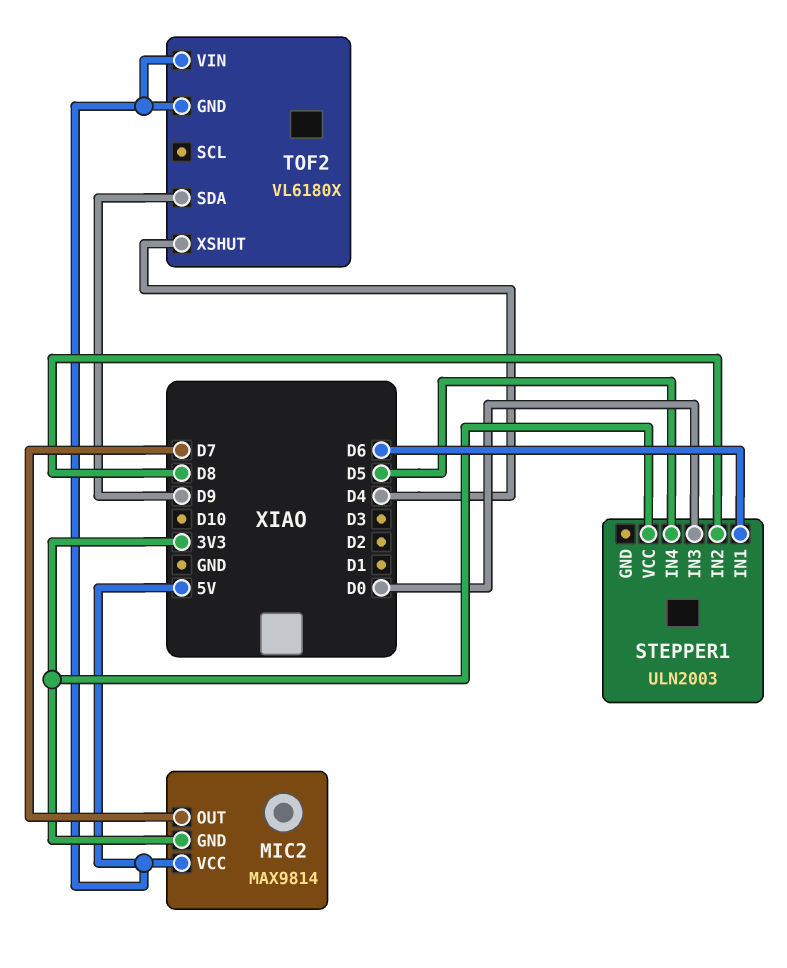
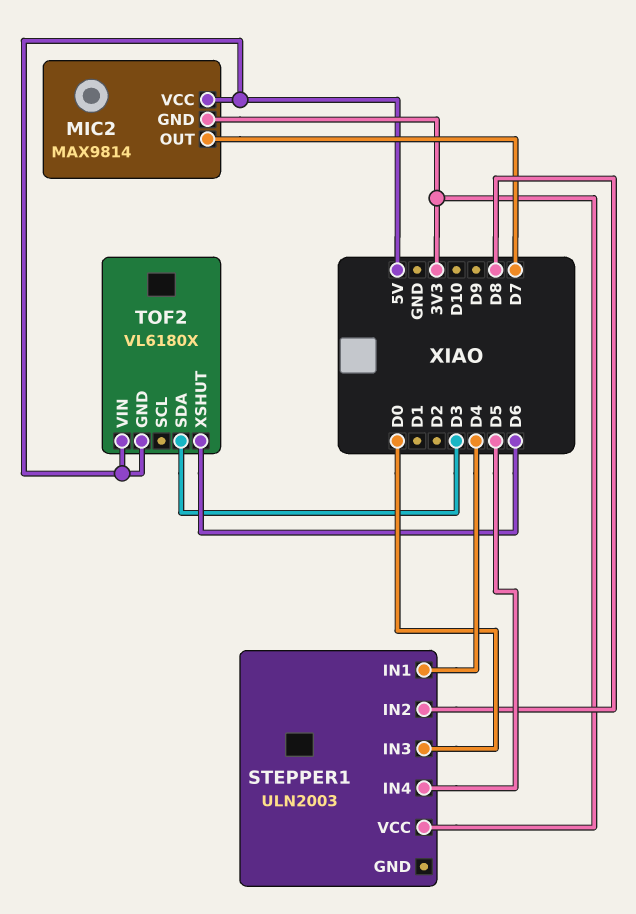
STEPPER1 pin IN1: D6 -> D4
TOF2 pin SDA: D9 -> D3
TOF2 pin XSHUT: D4 -> D6

